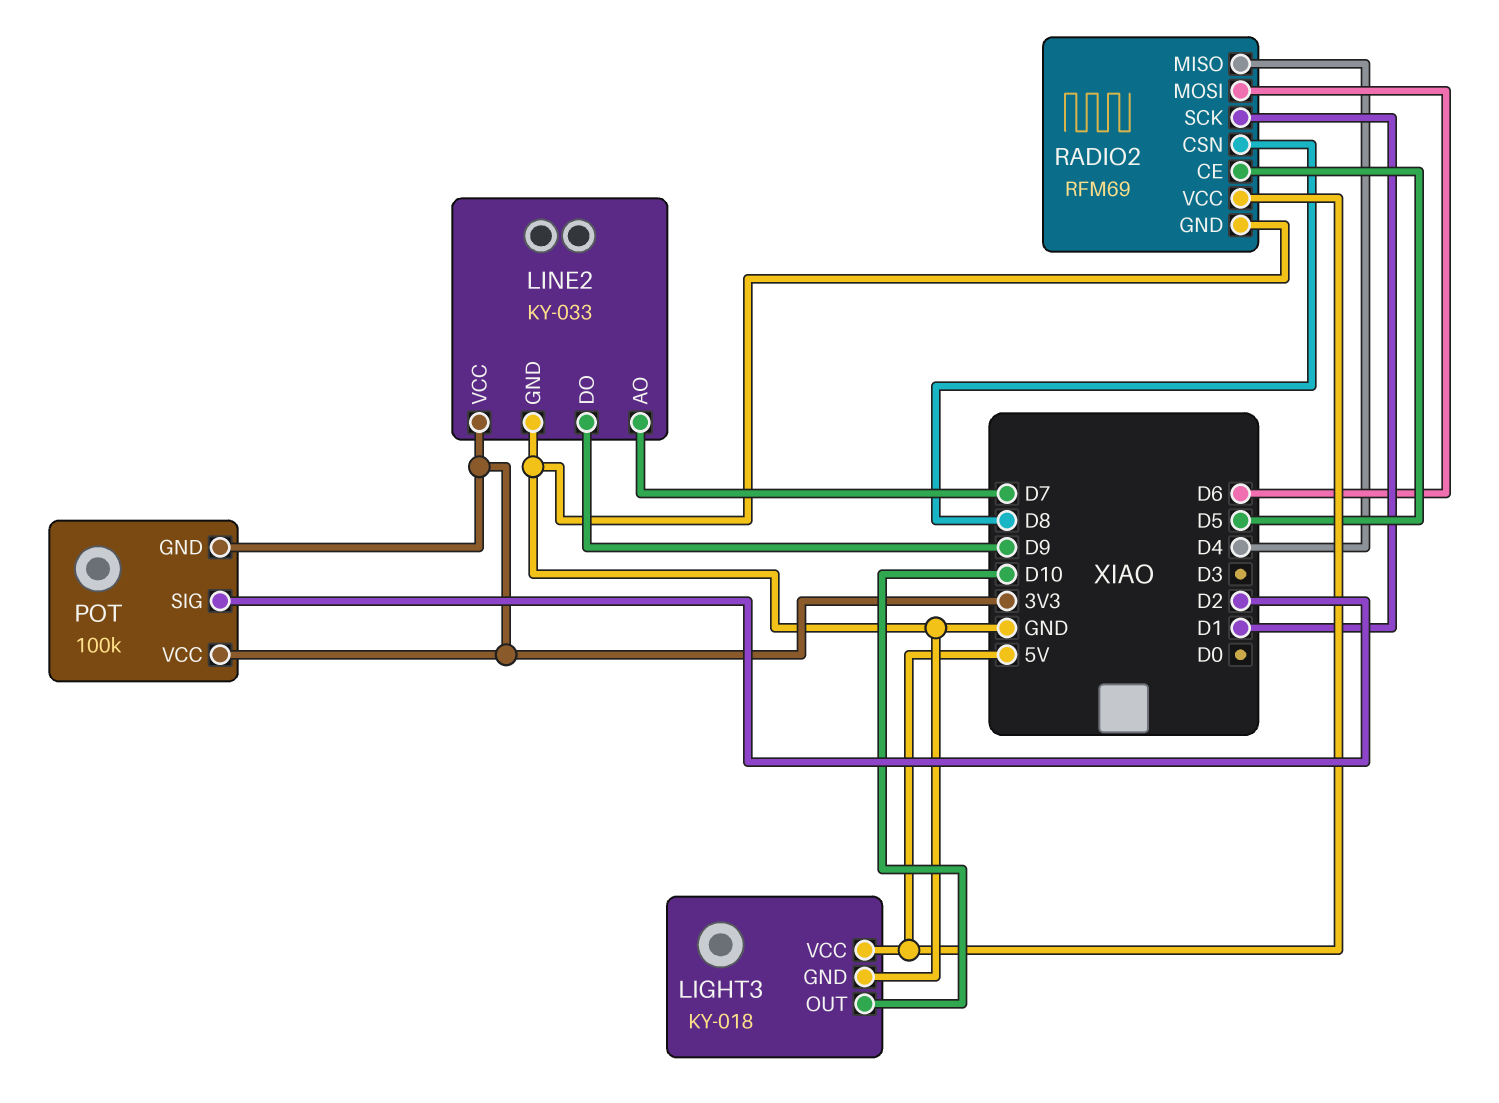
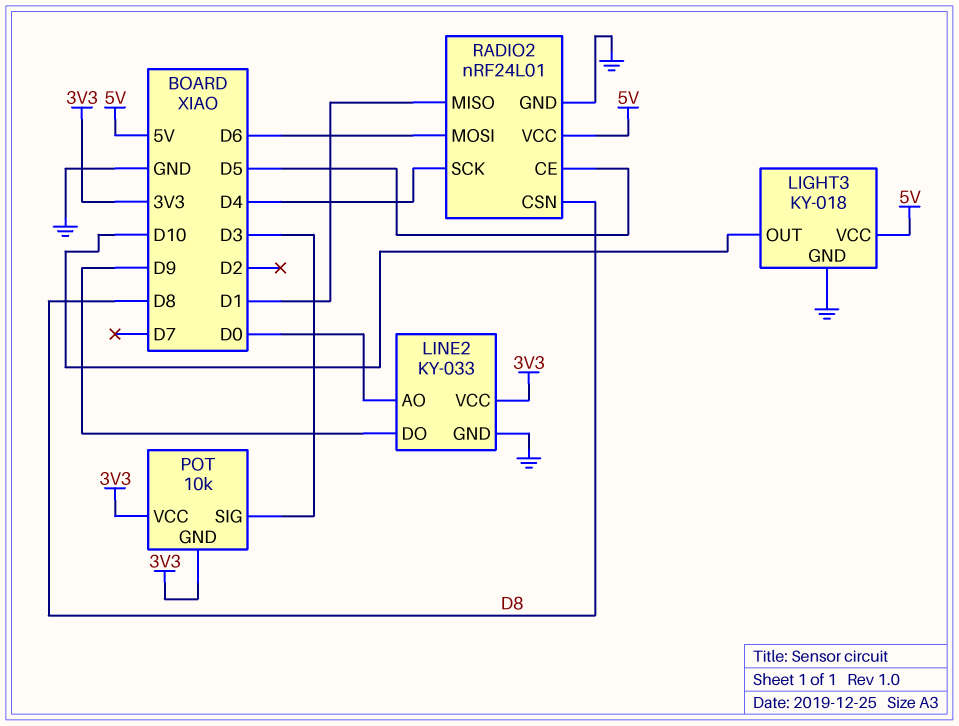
LINE2 pin AO: D7 -> D0
POT: 100k -> 10k
POT pin SIG: D2 -> D3
RADIO2: RFM69 -> nRF24L01
RADIO2 pin MISO: D4 -> D1
RADIO2 pin SCK: D1 -> D4

